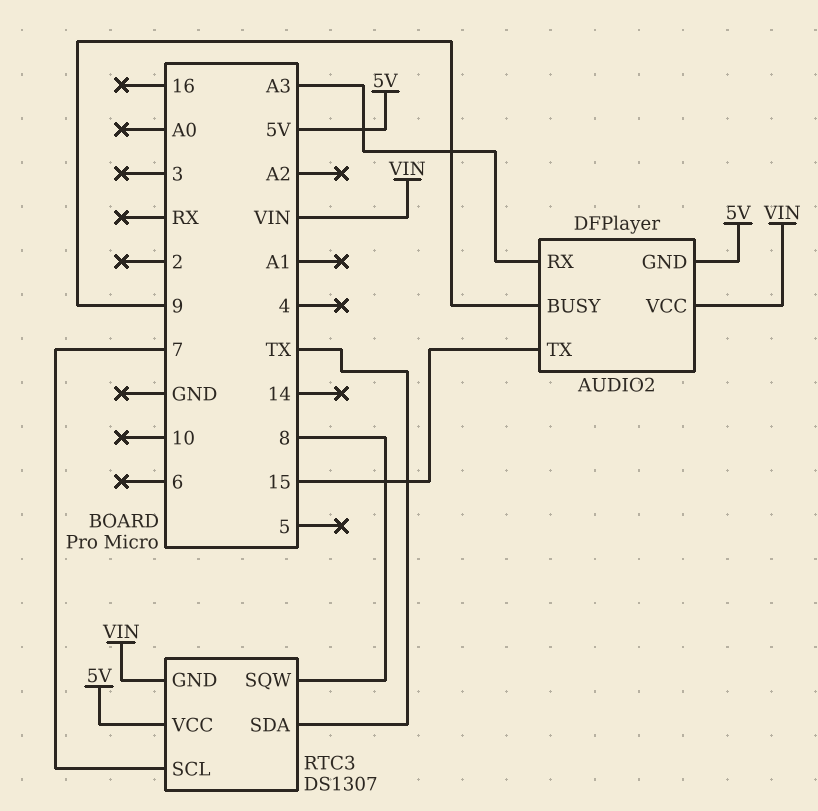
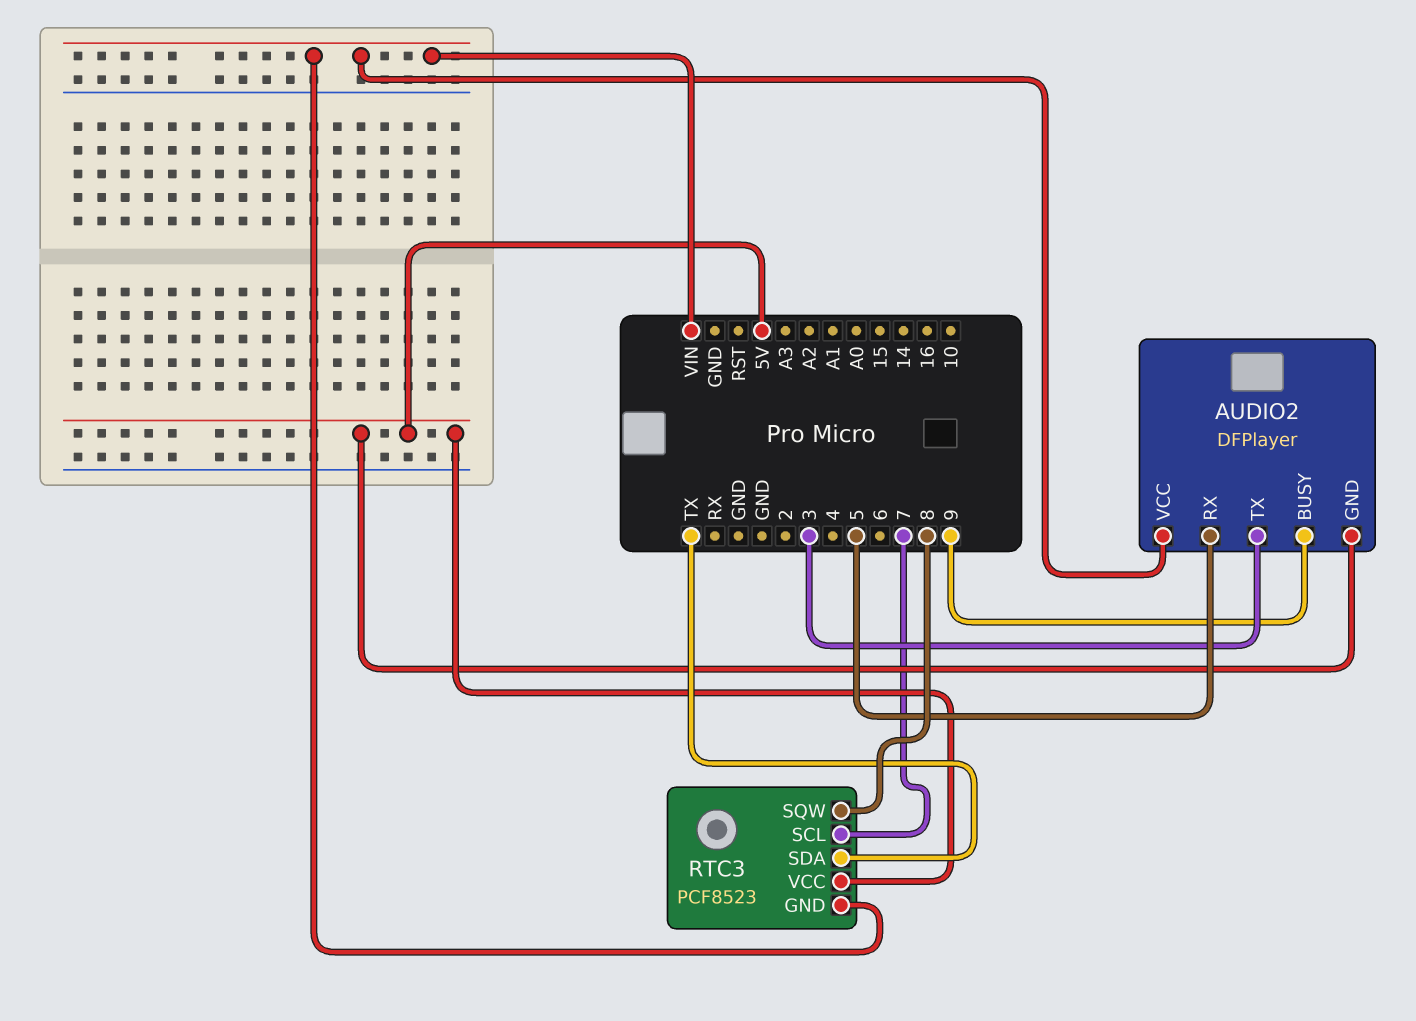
AUDIO2 pin RX: A3 -> 5
AUDIO2 pin TX: 15 -> 3
RTC3: DS1307 -> PCF8523

